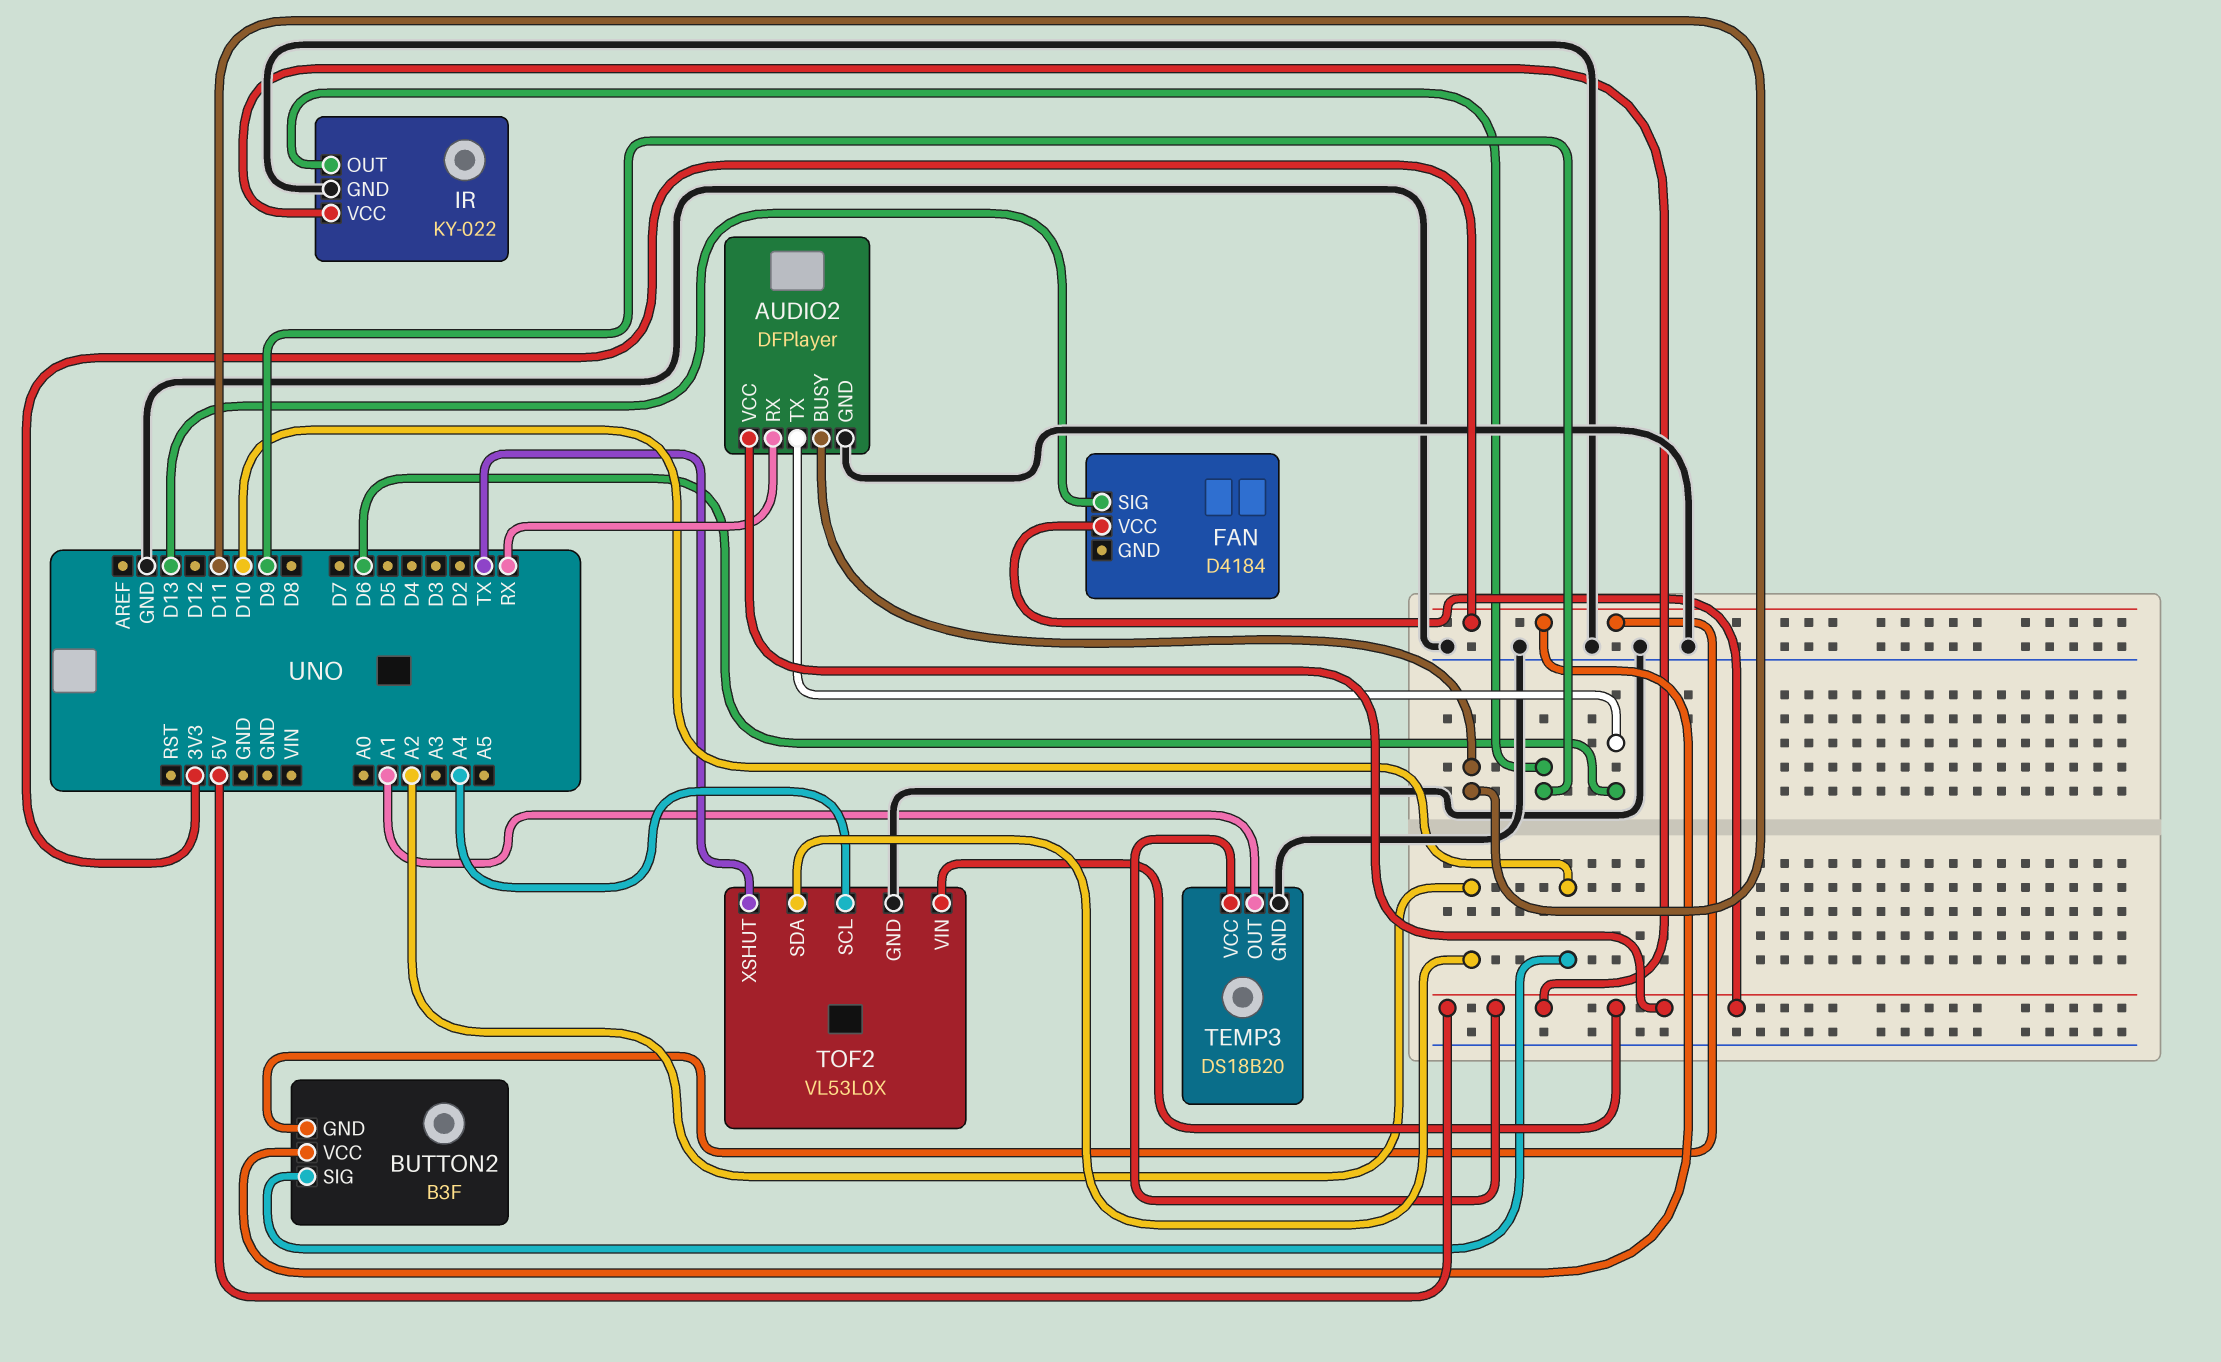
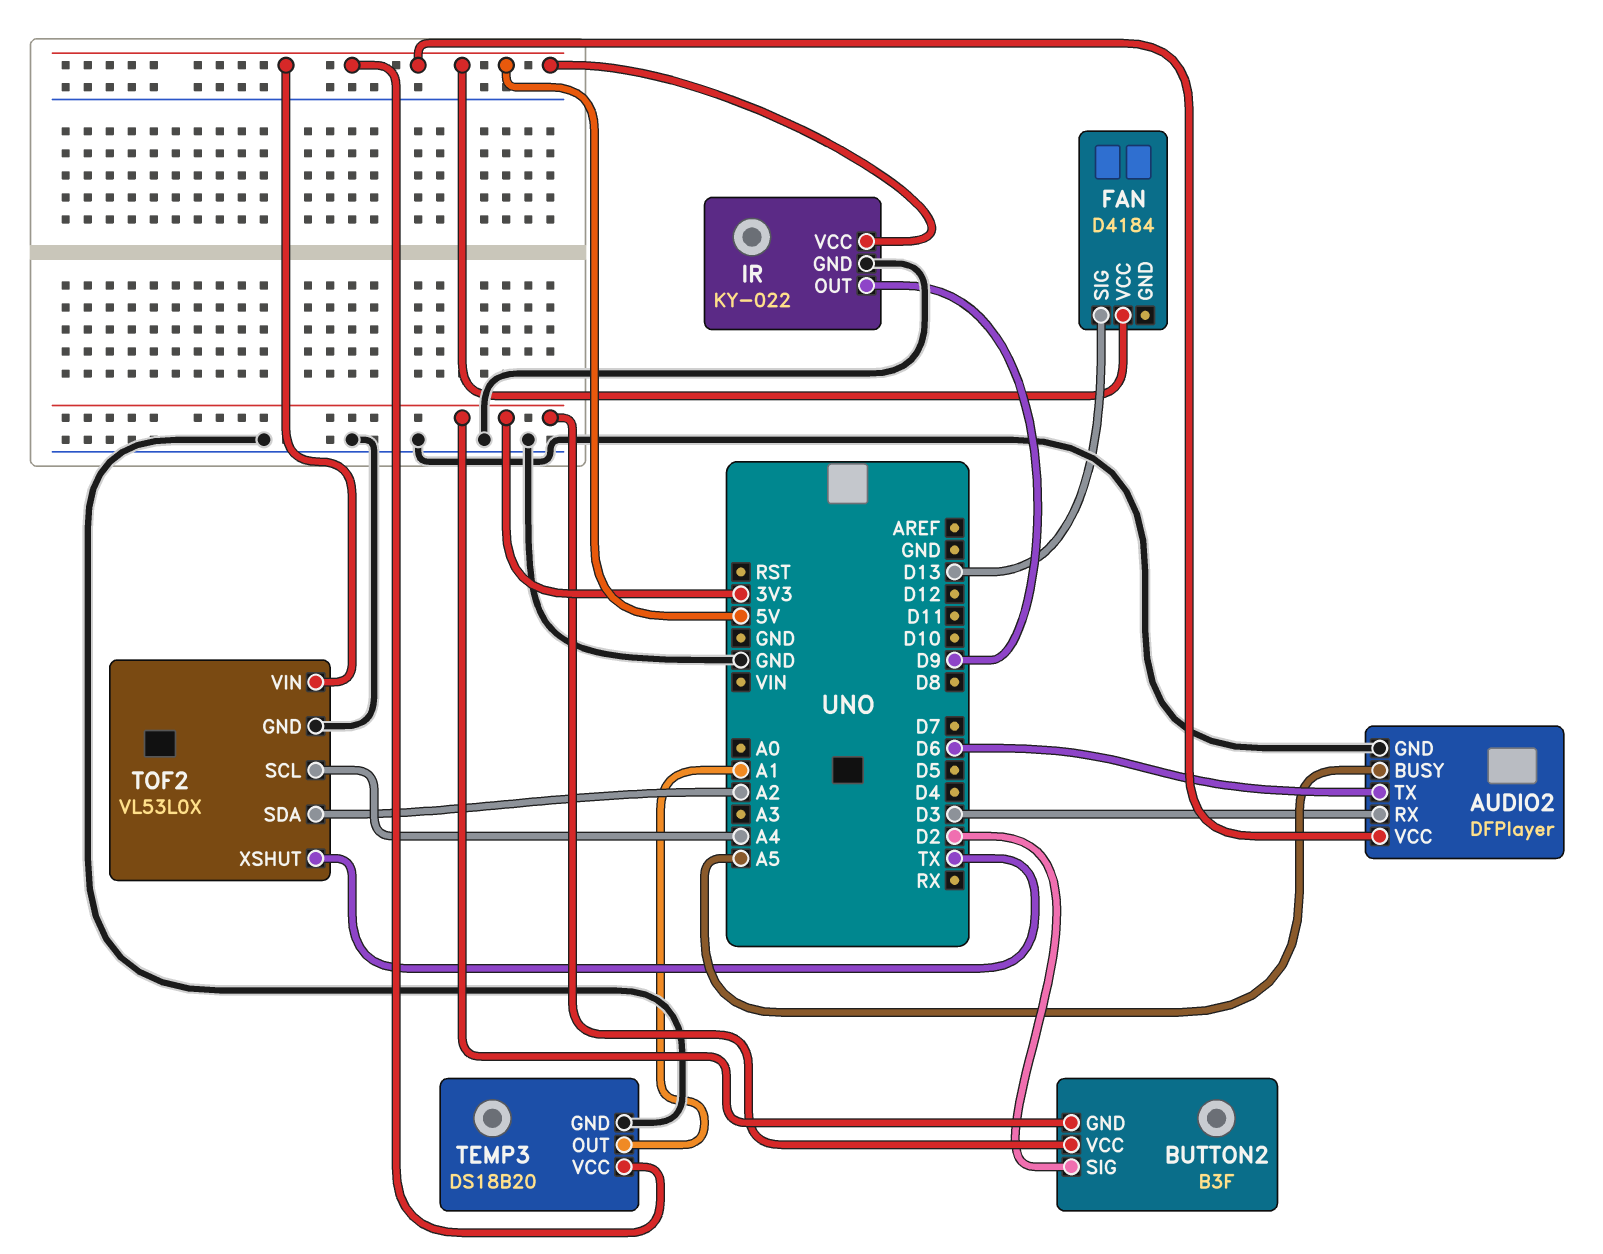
AUDIO2 pin BUSY: D11 -> A5
AUDIO2 pin RX: RX -> D3
BUTTON2 pin SIG: D10 -> D2

